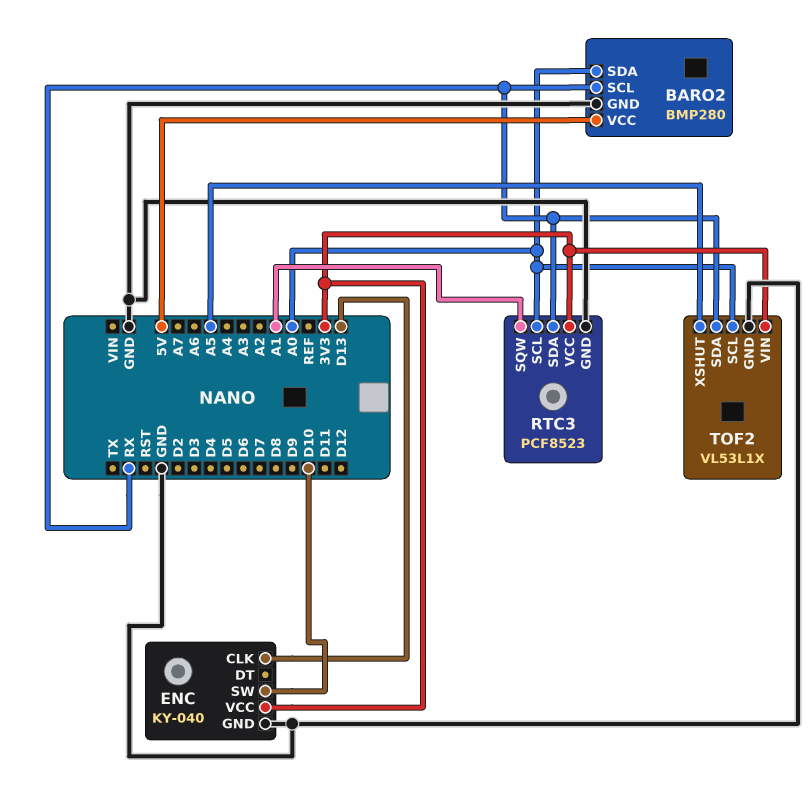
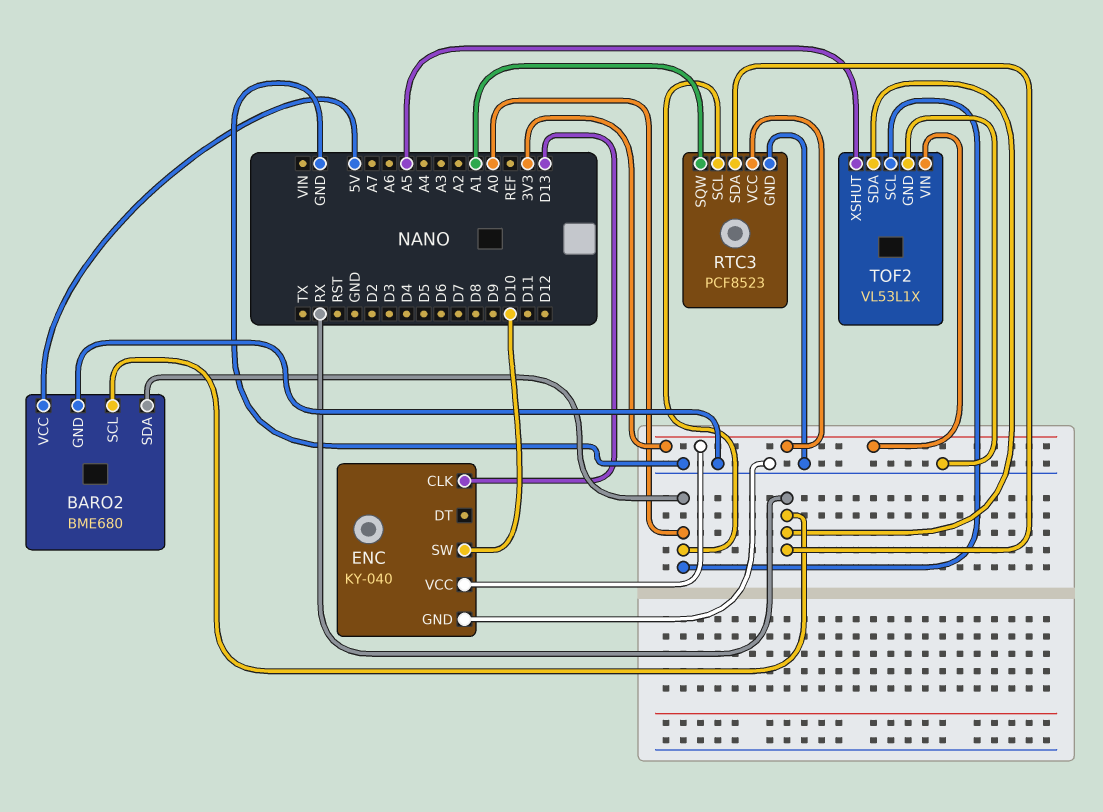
BARO2: BMP280 -> BME680

